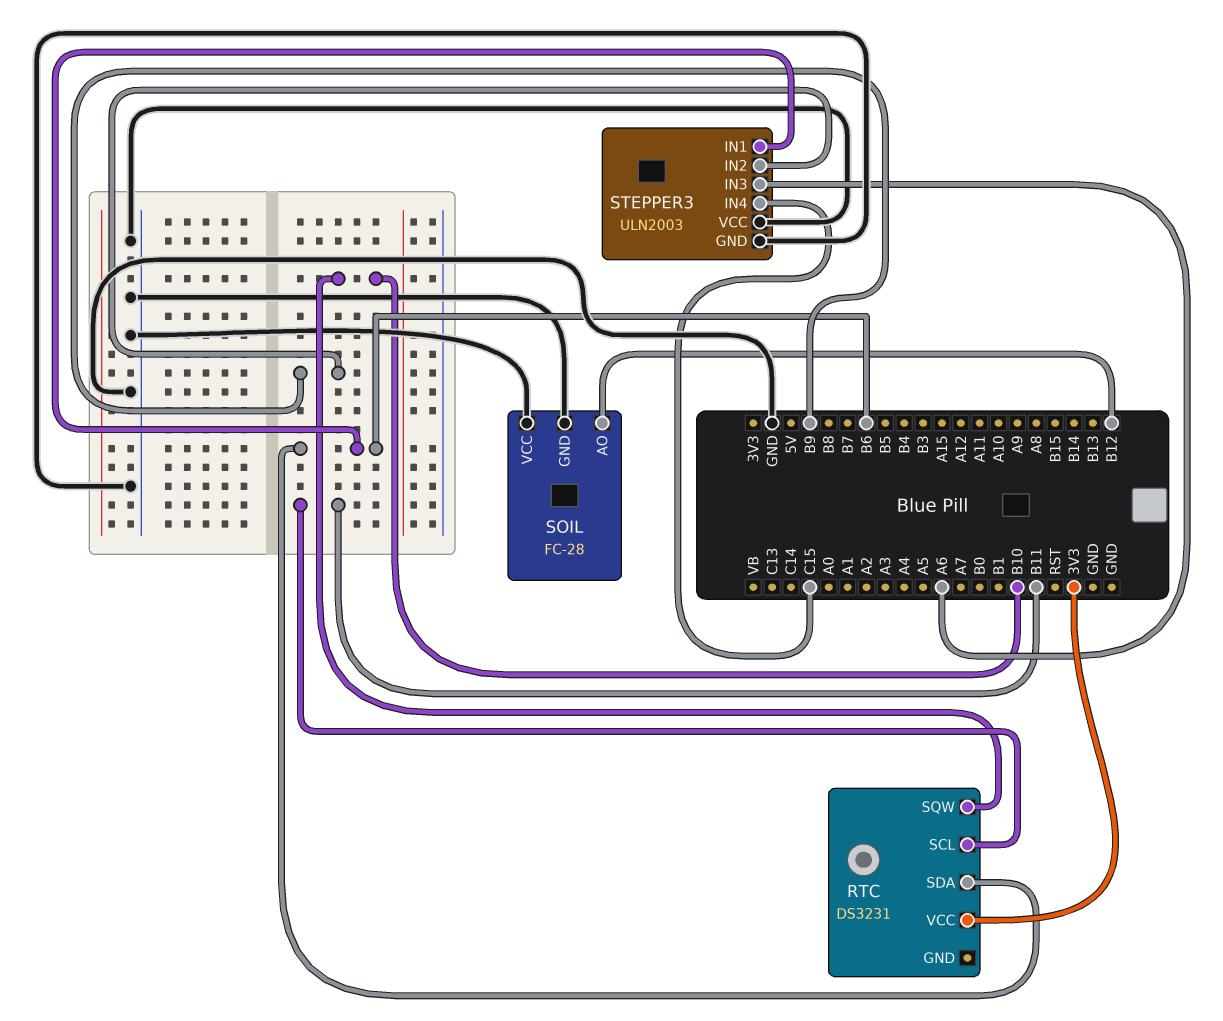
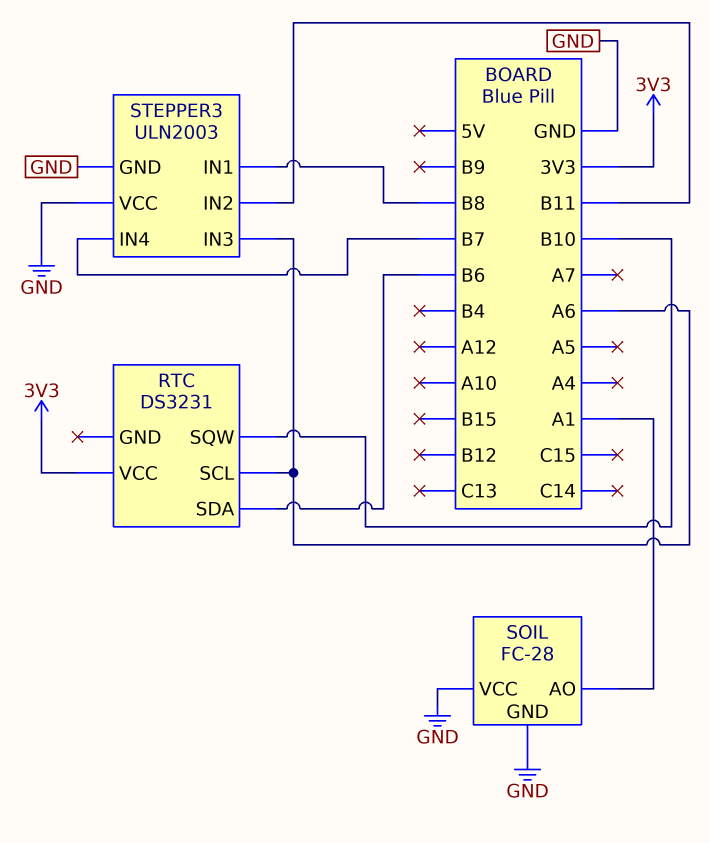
RTC pin SCL: B11 -> A6
SOIL pin AO: B12 -> A1
STEPPER3 pin IN1: B6 -> B8
STEPPER3 pin IN2: B9 -> B11
STEPPER3 pin IN4: C15 -> B7

